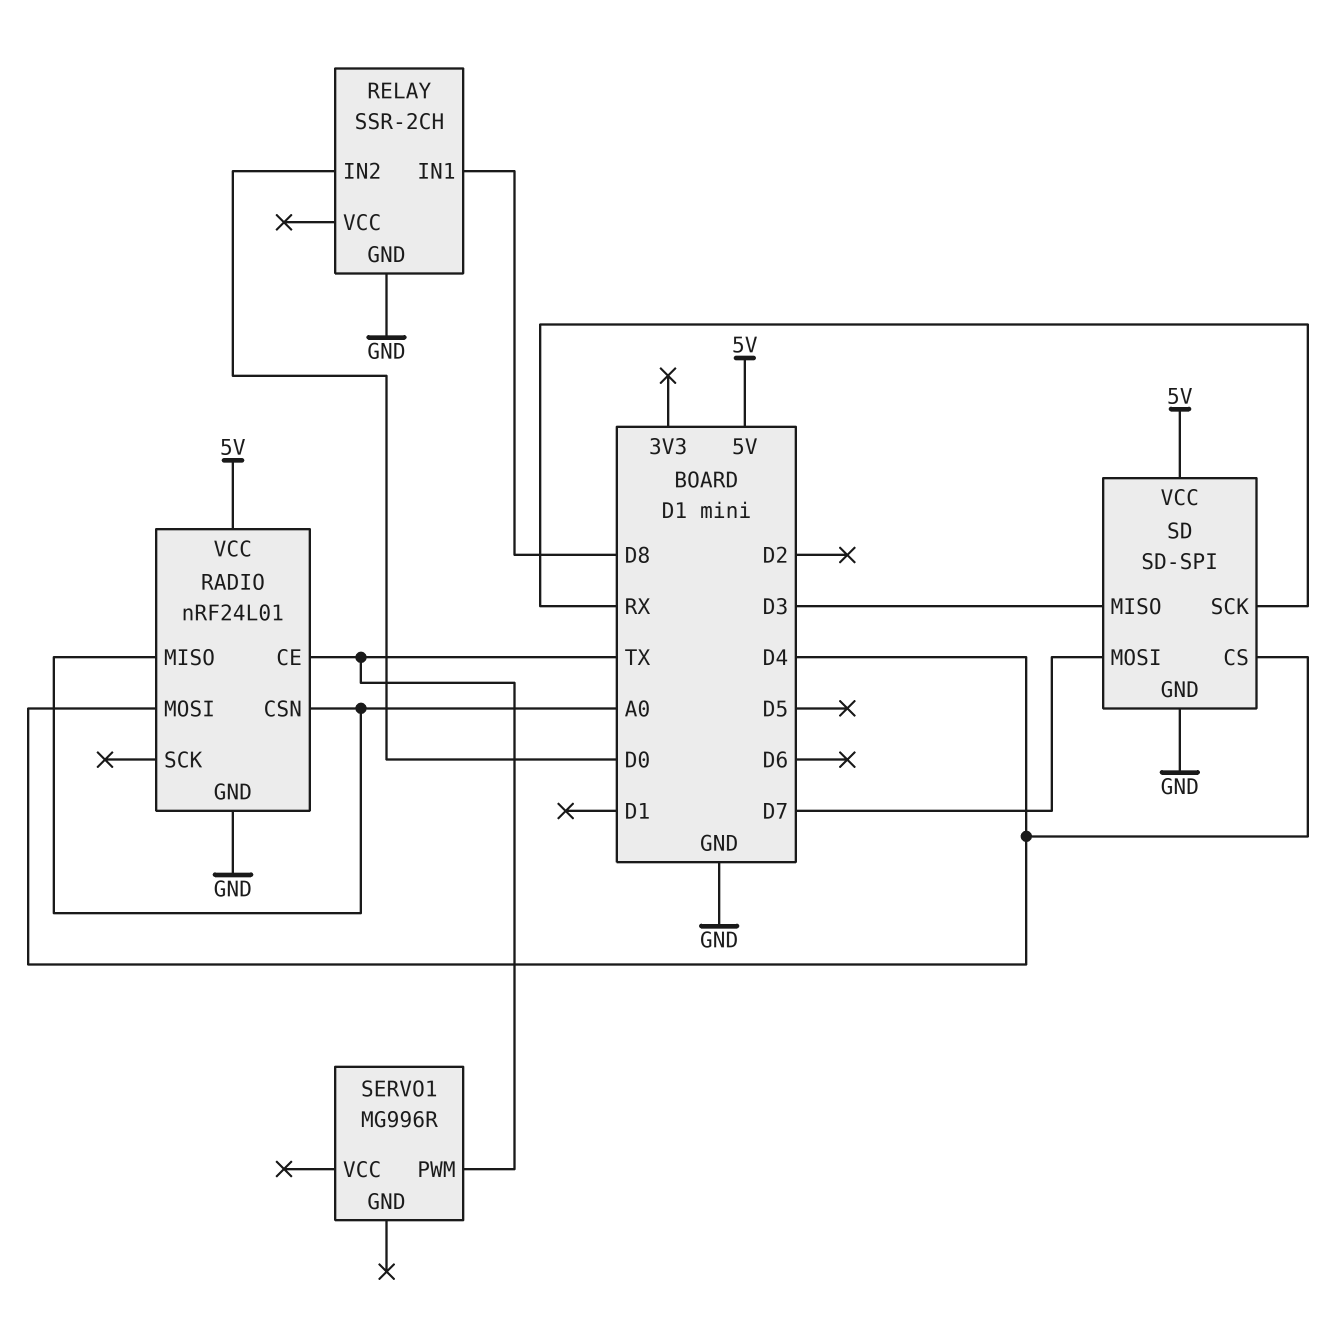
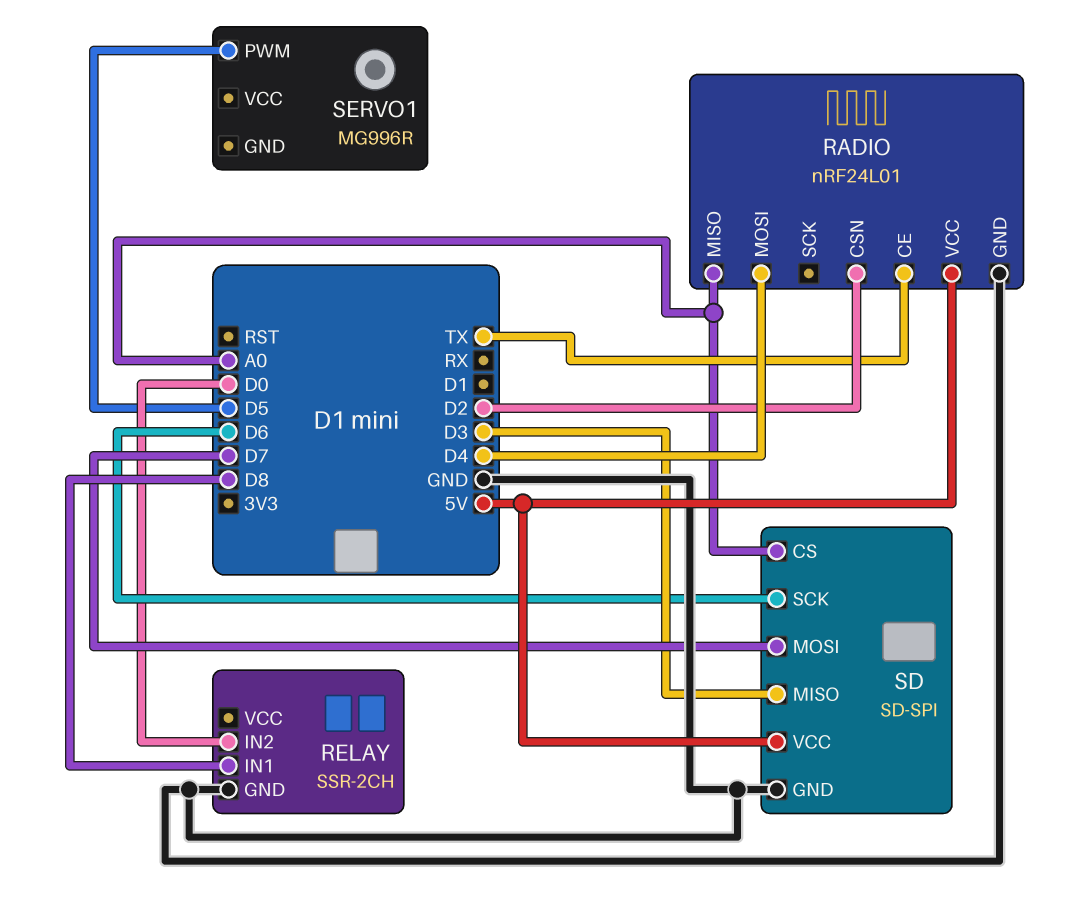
RADIO pin CSN: A0 -> D2
SD pin CS: D4 -> A0
SD pin SCK: RX -> D6
SERVO1 pin PWM: TX -> D5

